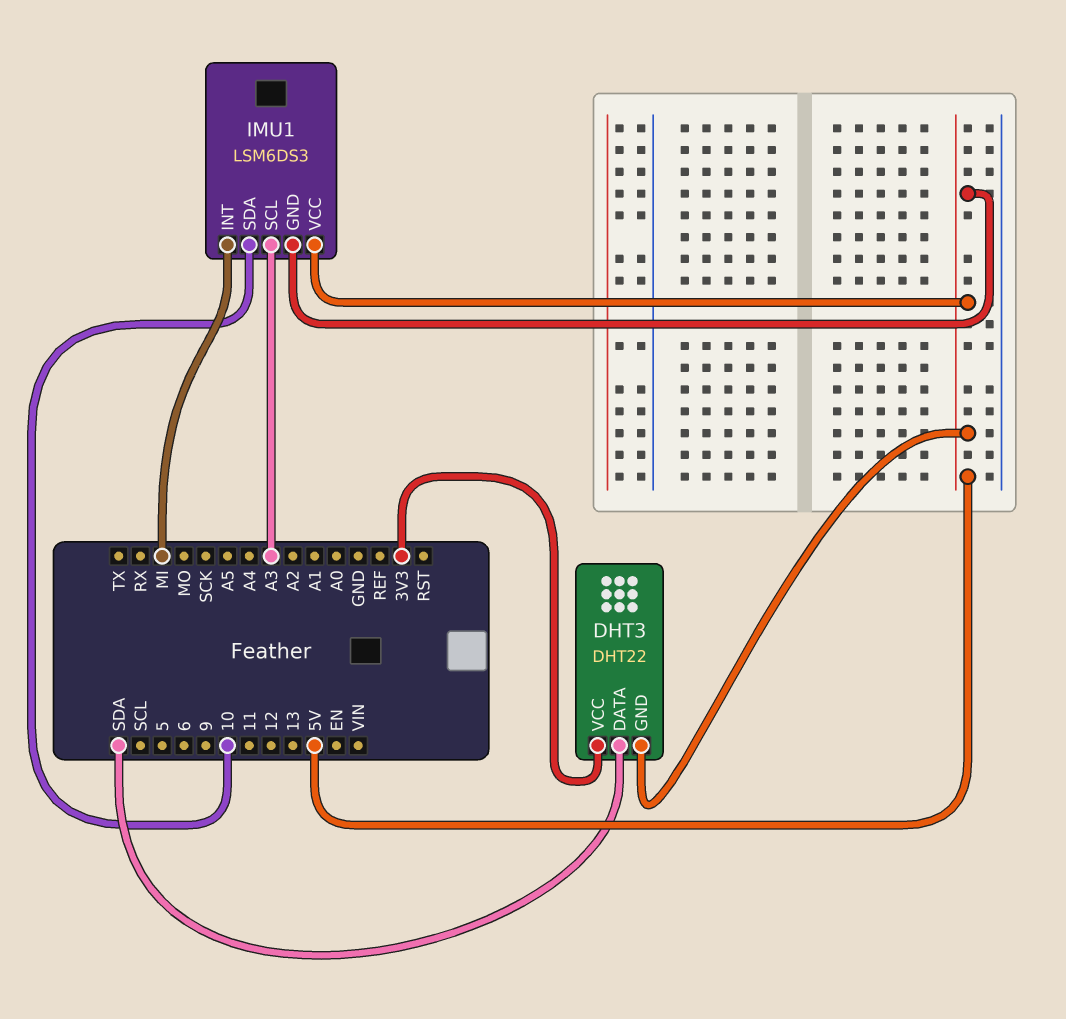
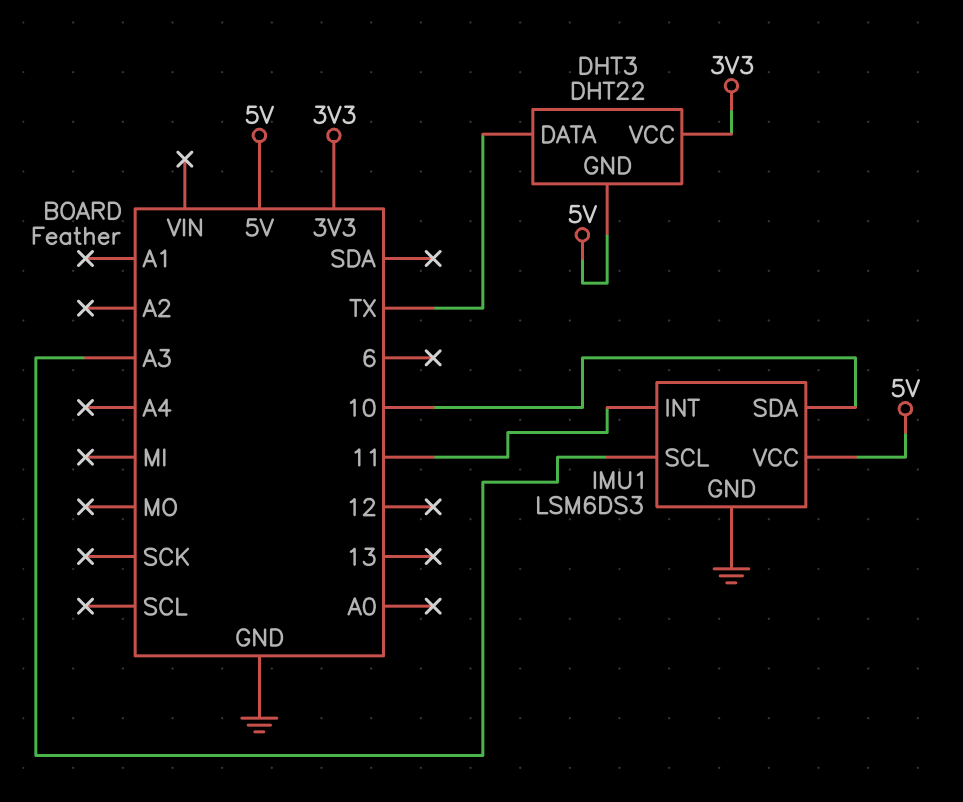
DHT3 pin DATA: SDA -> TX
IMU1 pin GND: 5V -> GND
IMU1 pin INT: MI -> 11

